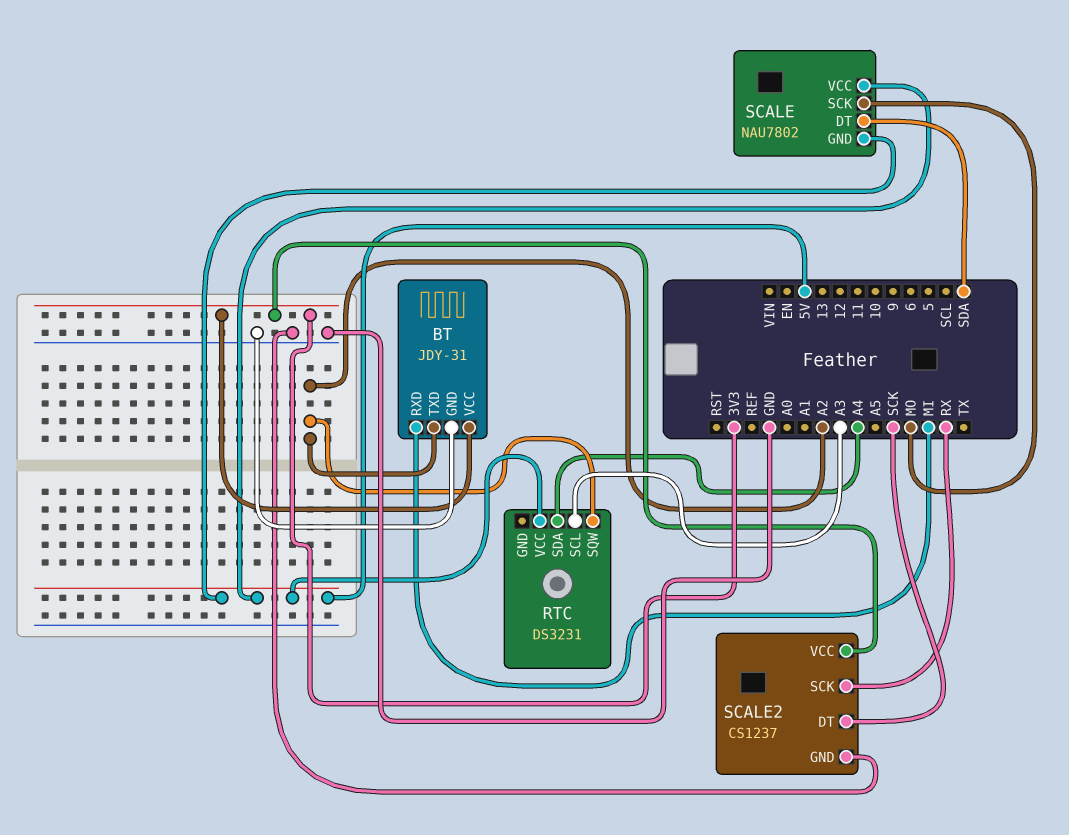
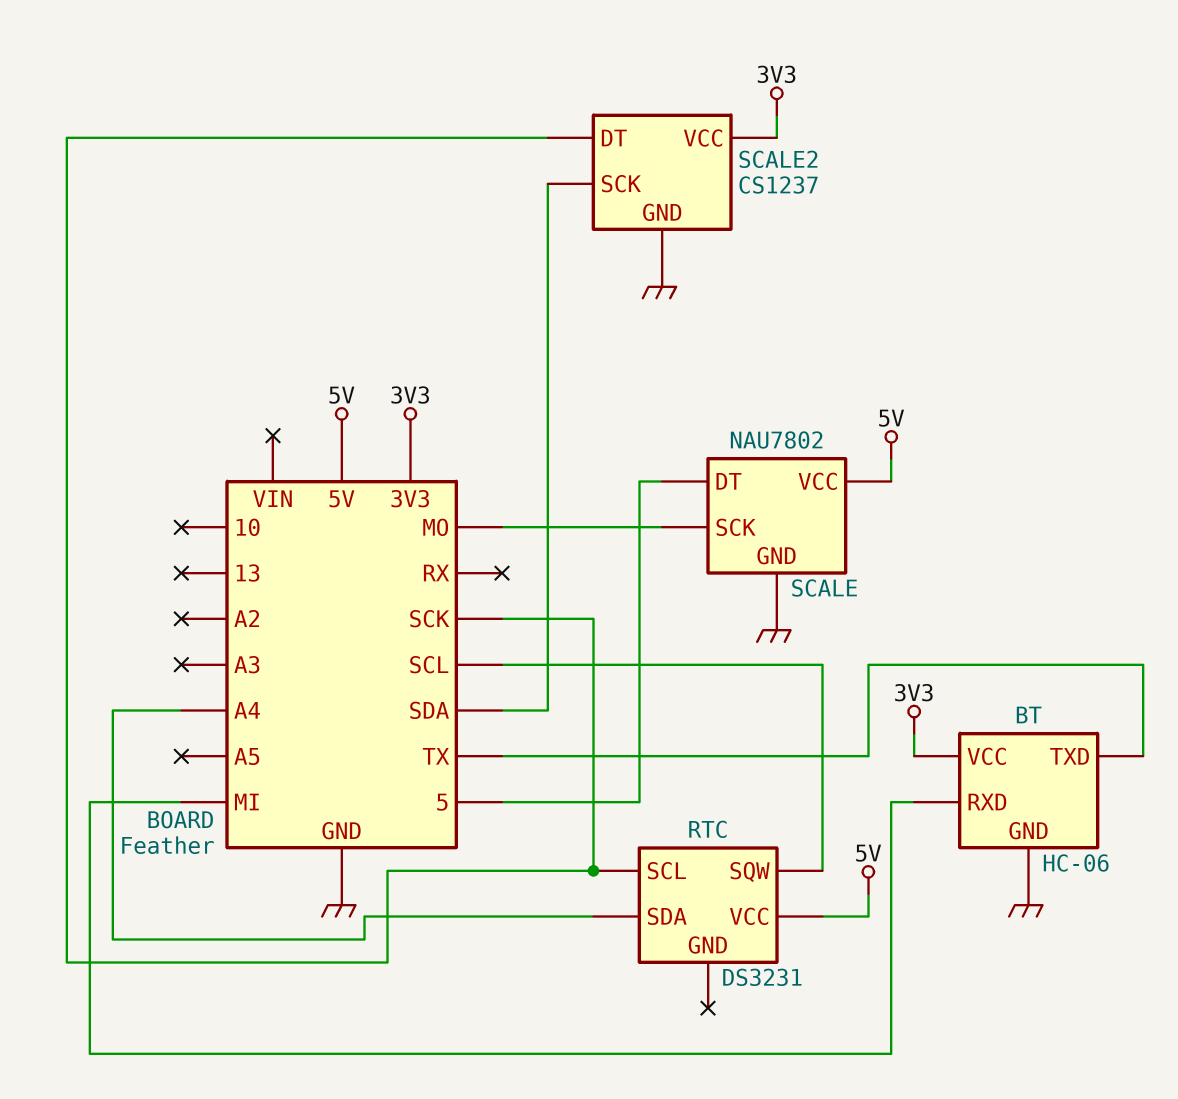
BT: JDY-31 -> HC-06
BT pin TXD: A2 -> TX
RTC pin SCL: A3 -> SCK
RTC pin SQW: A2 -> SCL
SCALE pin DT: SDA -> 5
SCALE pin GND: 5V -> GND
SCALE2 pin SCK: RX -> SDA

